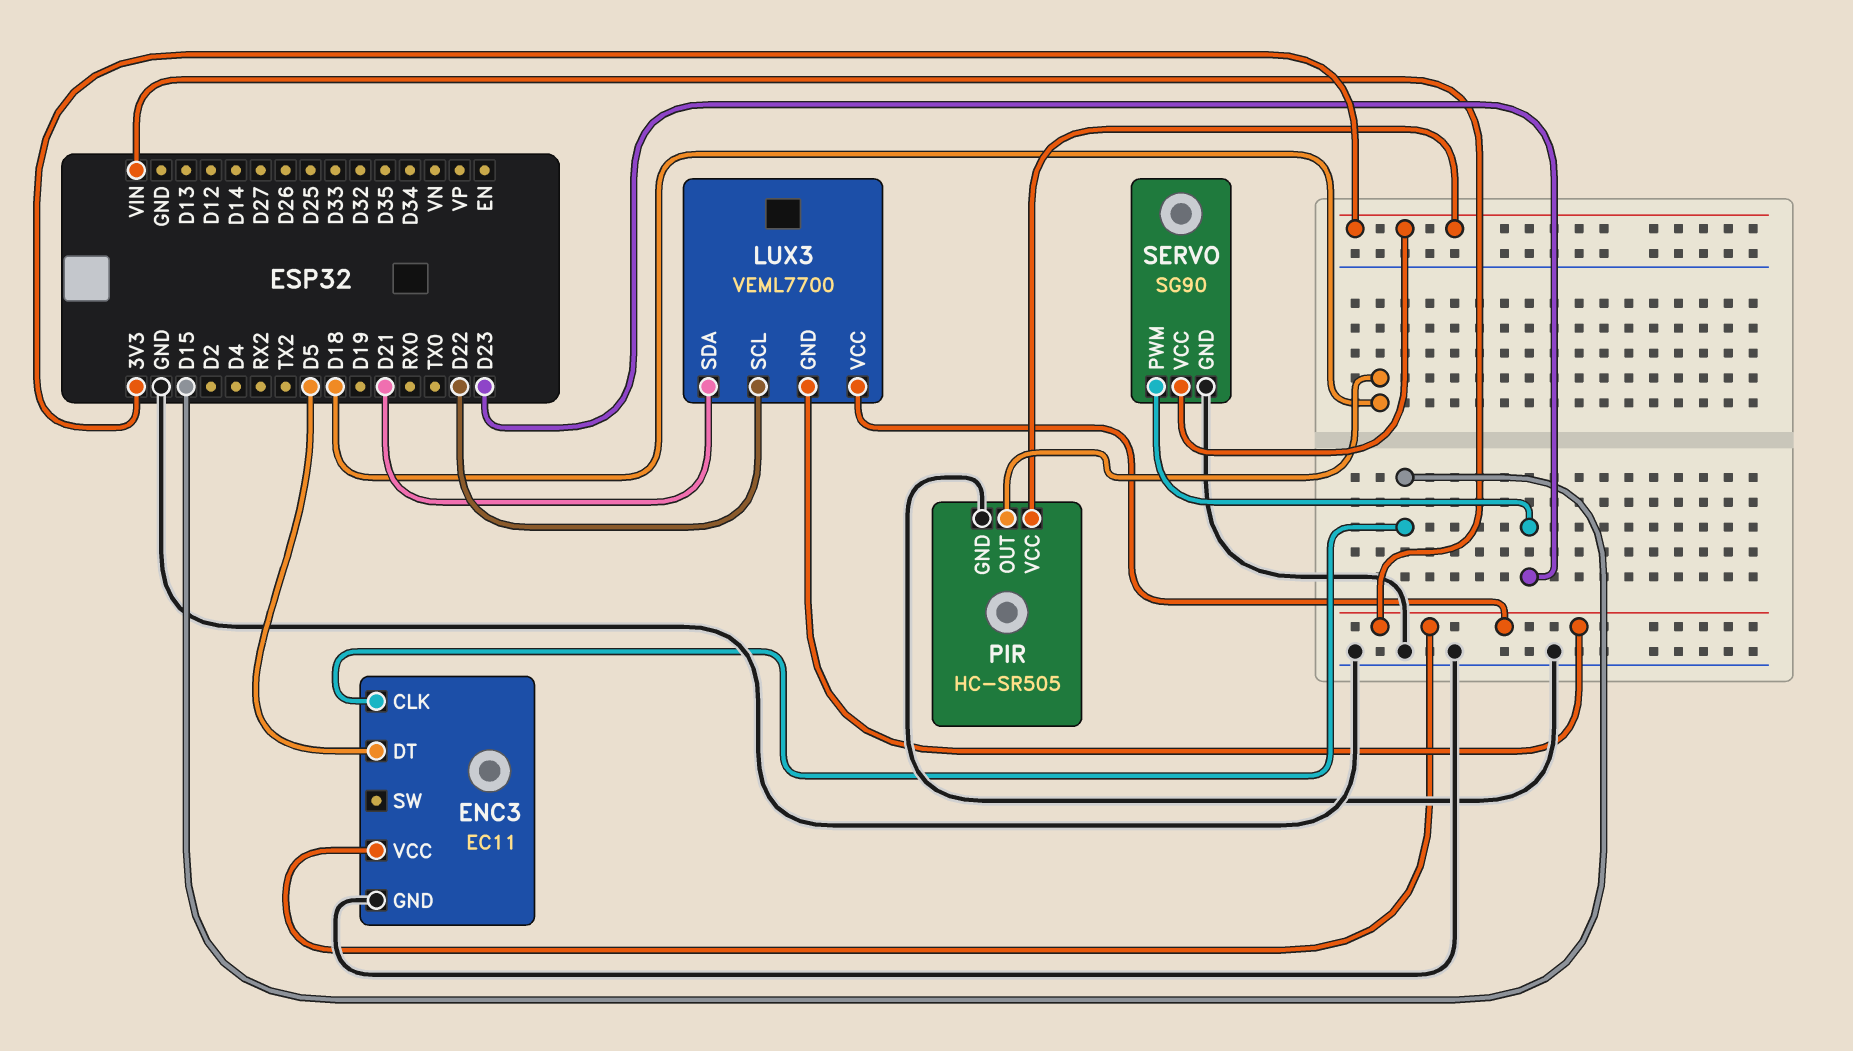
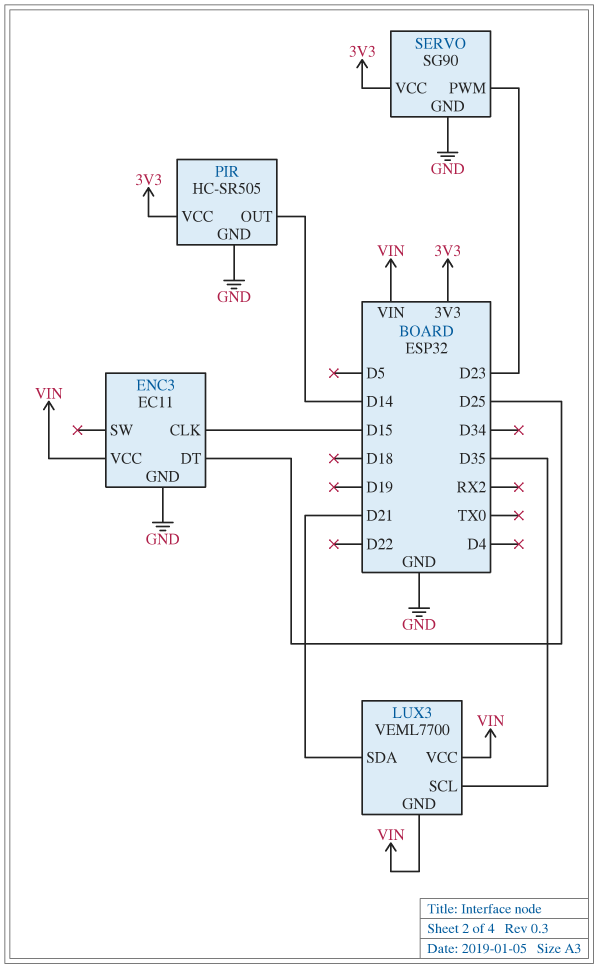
ENC3 pin DT: D5 -> D25
LUX3 pin SCL: D22 -> D35
PIR pin OUT: D18 -> D14

